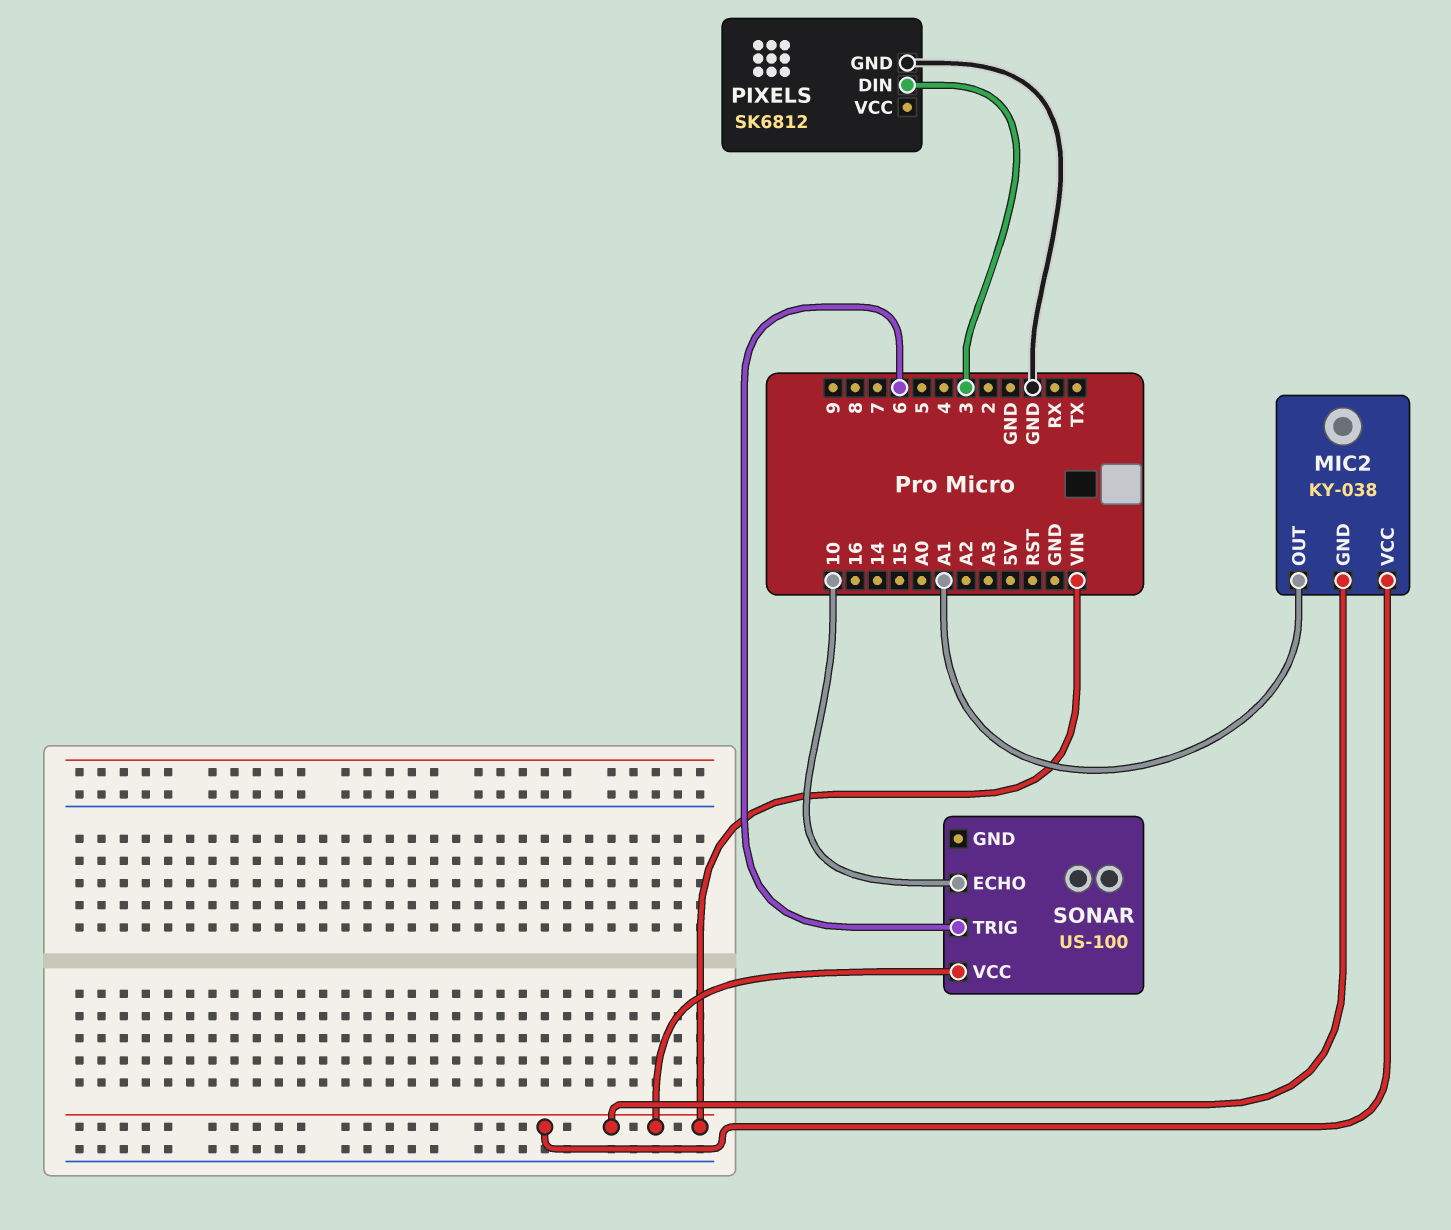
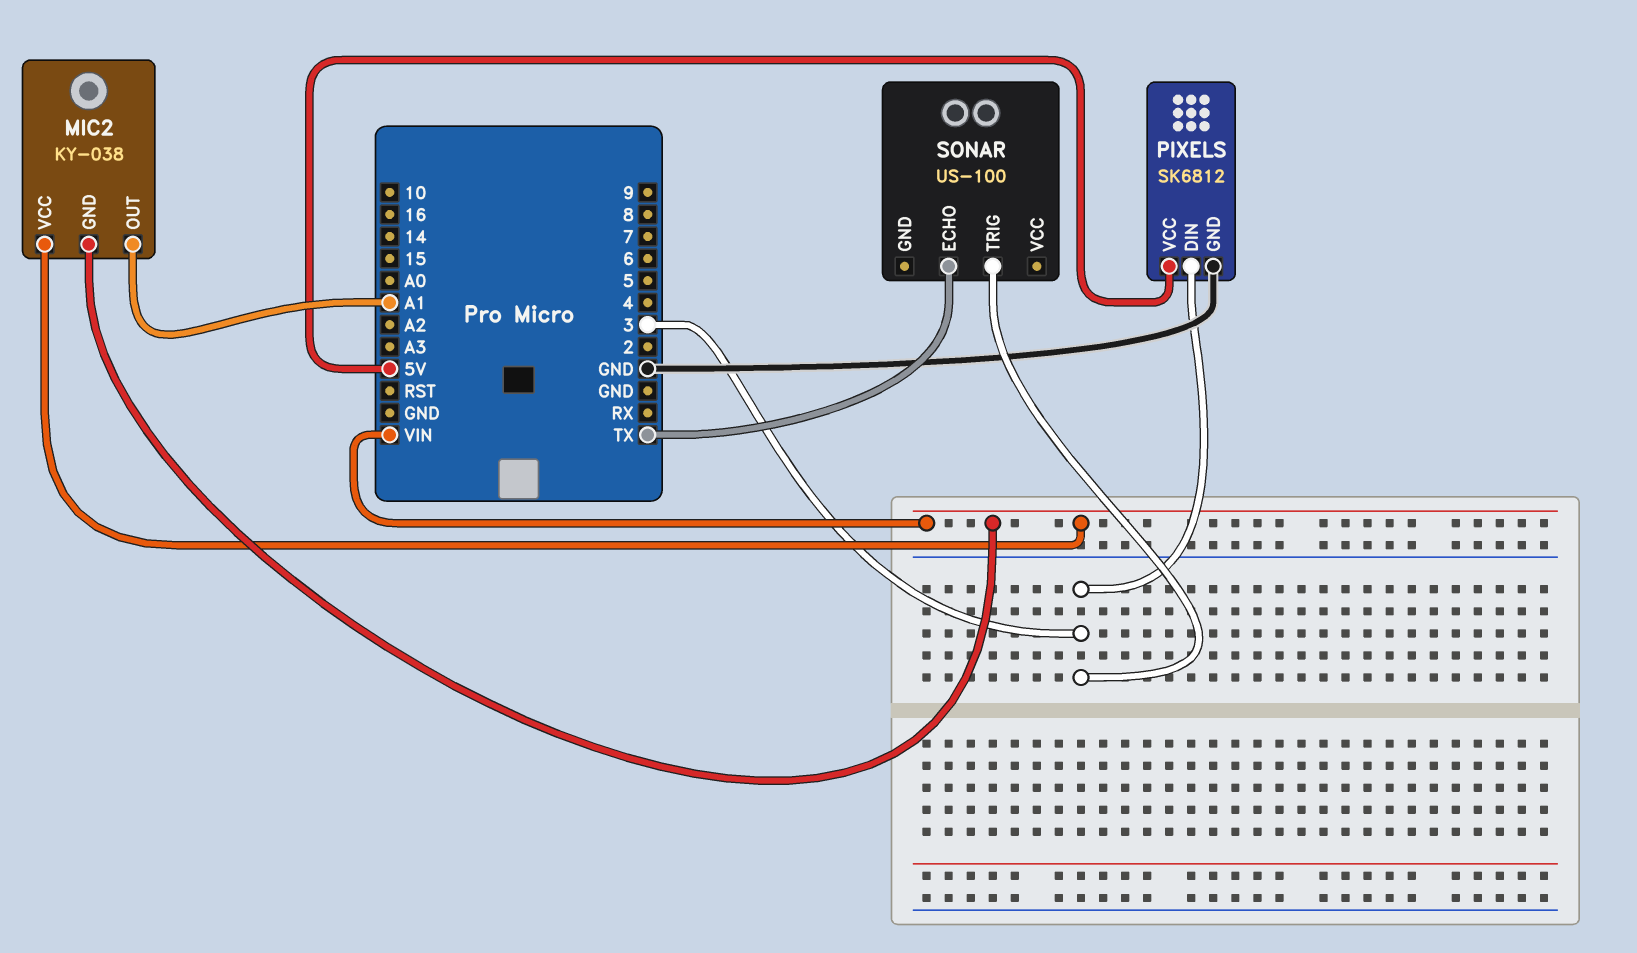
PIXELS pin VCC: none -> 5V
SONAR pin ECHO: 10 -> TX
SONAR pin TRIG: 6 -> 3
SONAR pin VCC: VIN -> none

